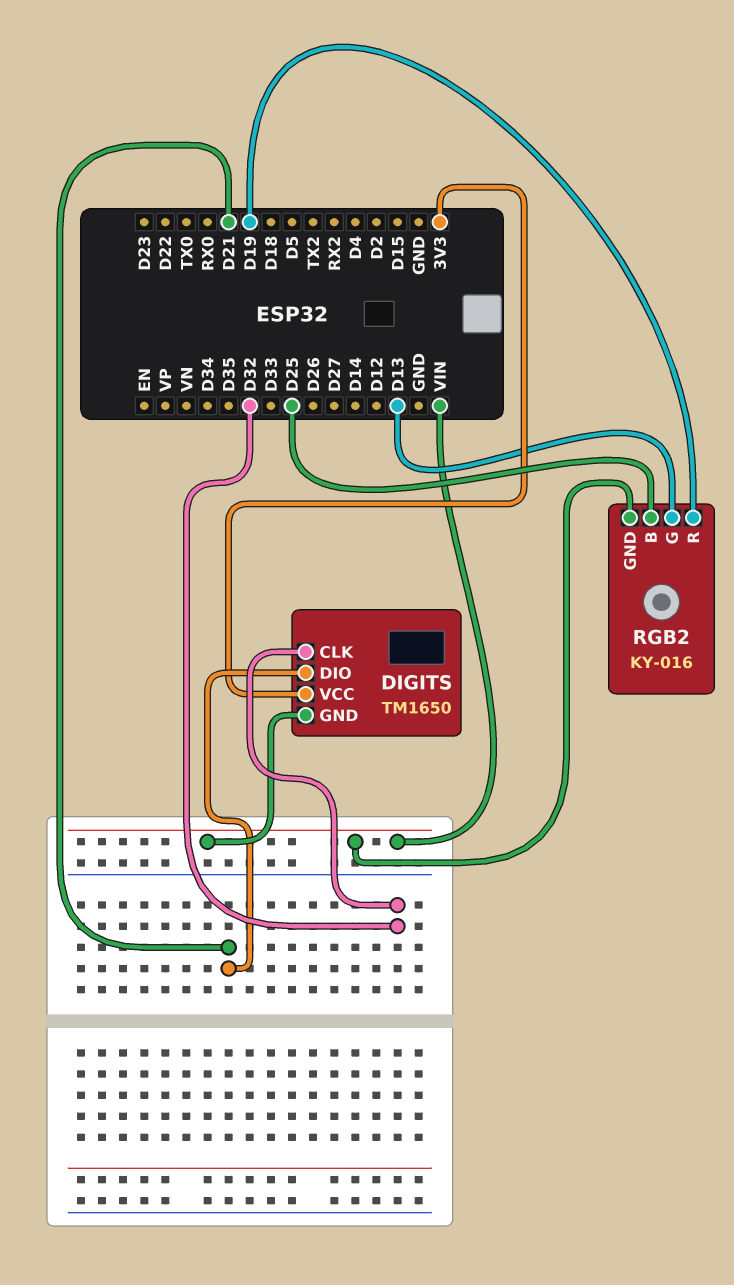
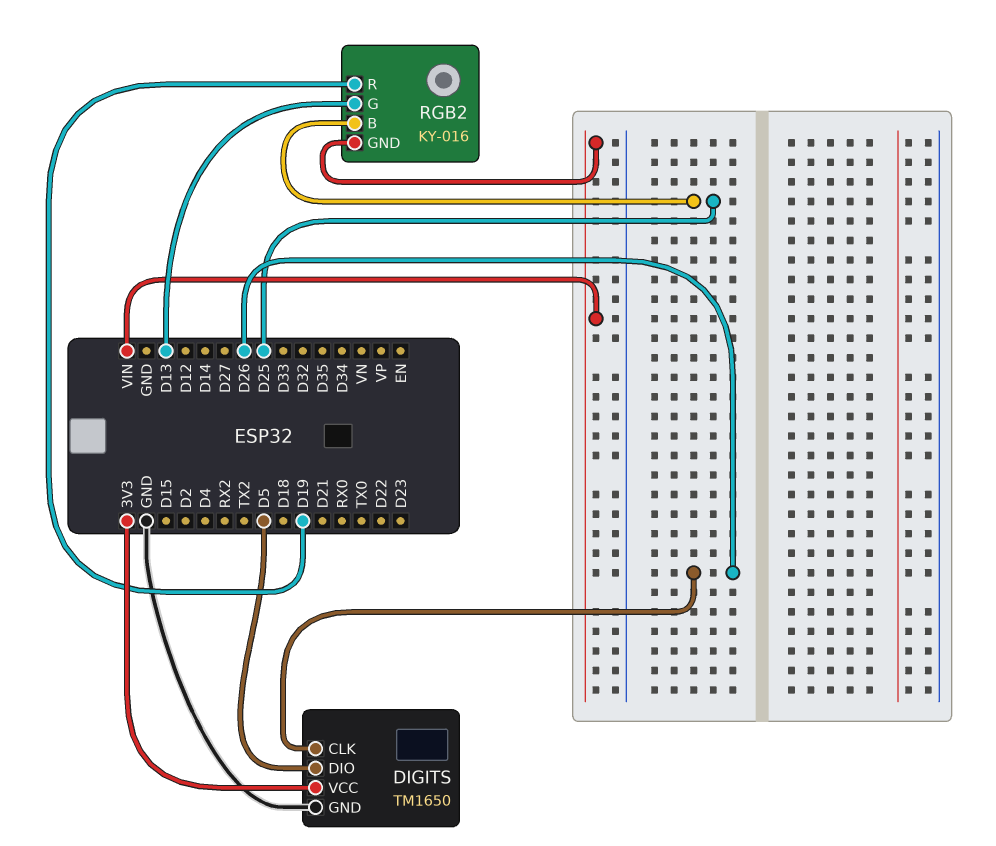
DIGITS pin CLK: D32 -> D26
DIGITS pin DIO: D21 -> D5
DIGITS pin GND: VIN -> GND

